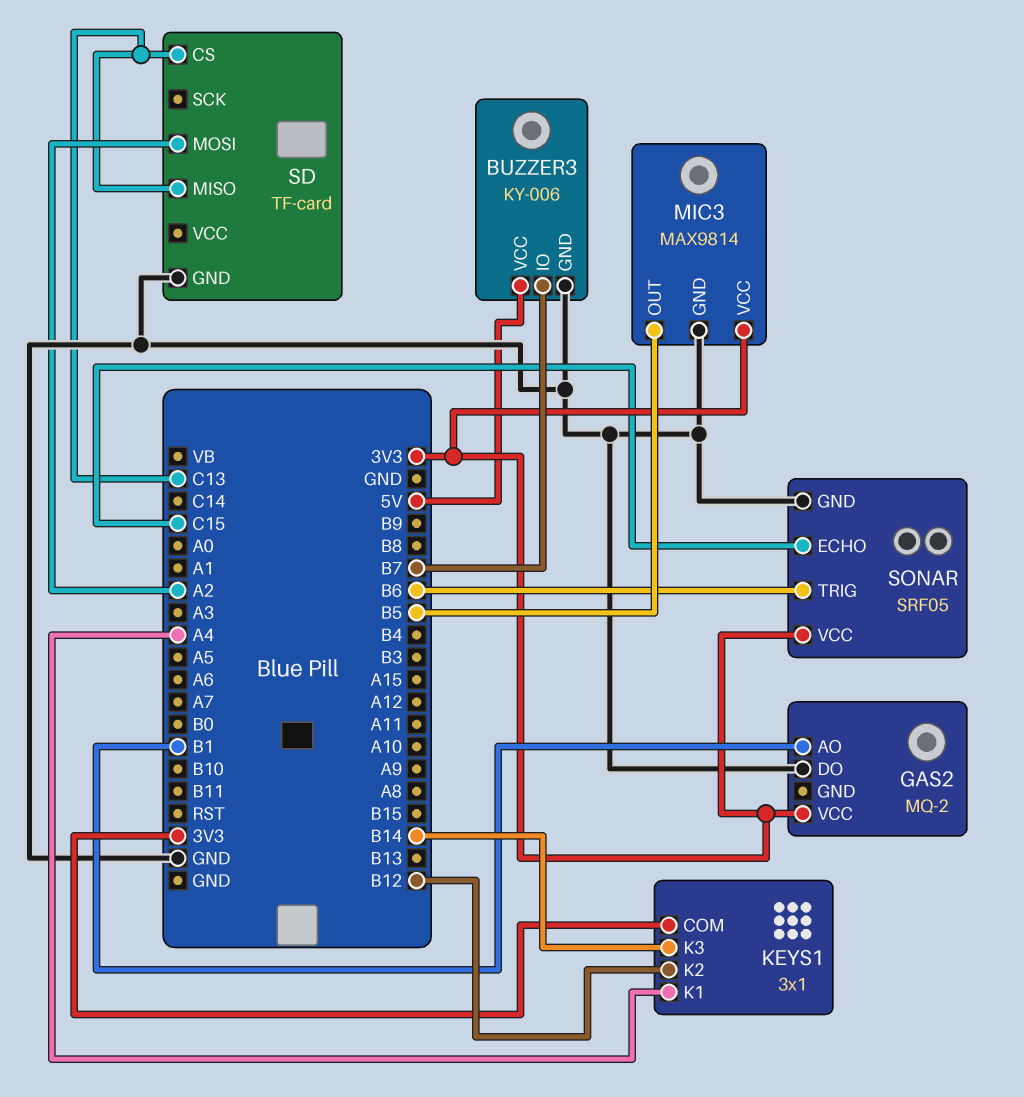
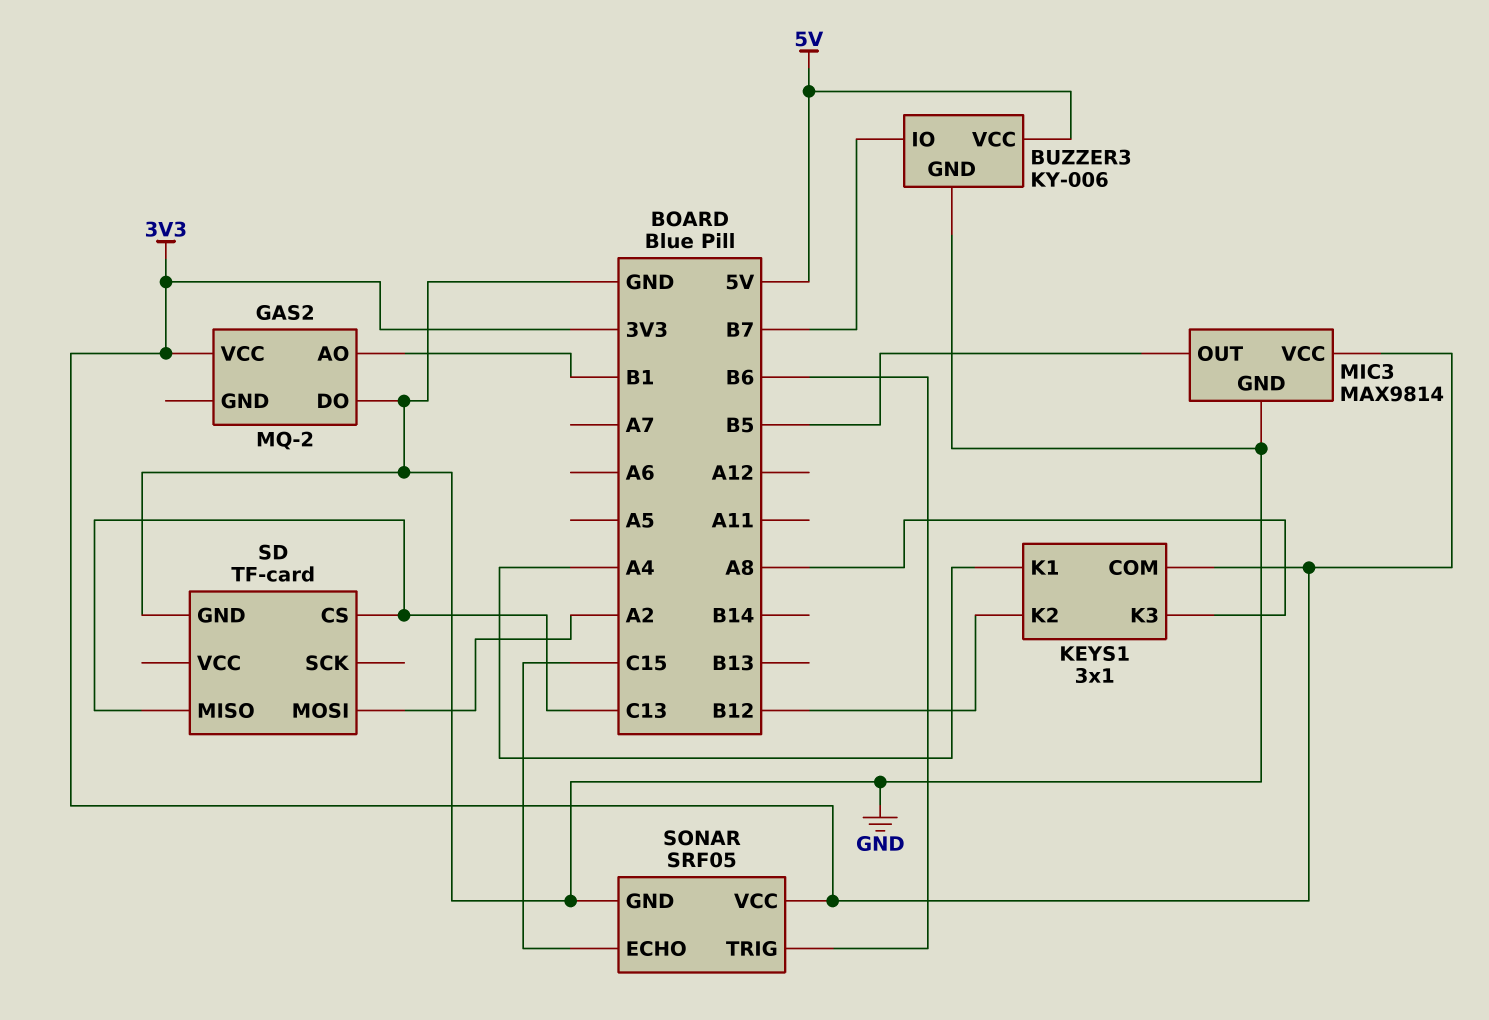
KEYS1 pin K3: B14 -> A8

